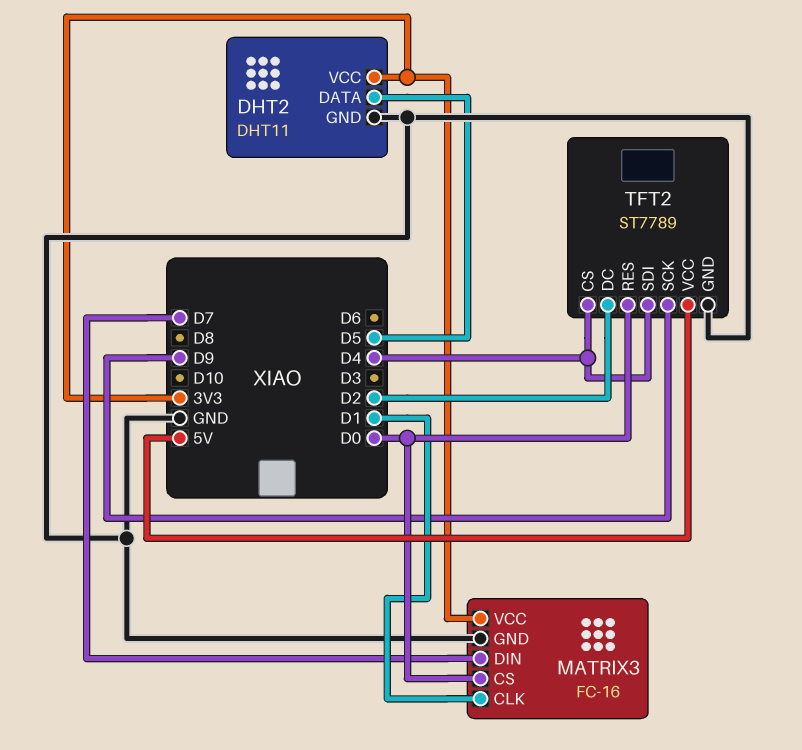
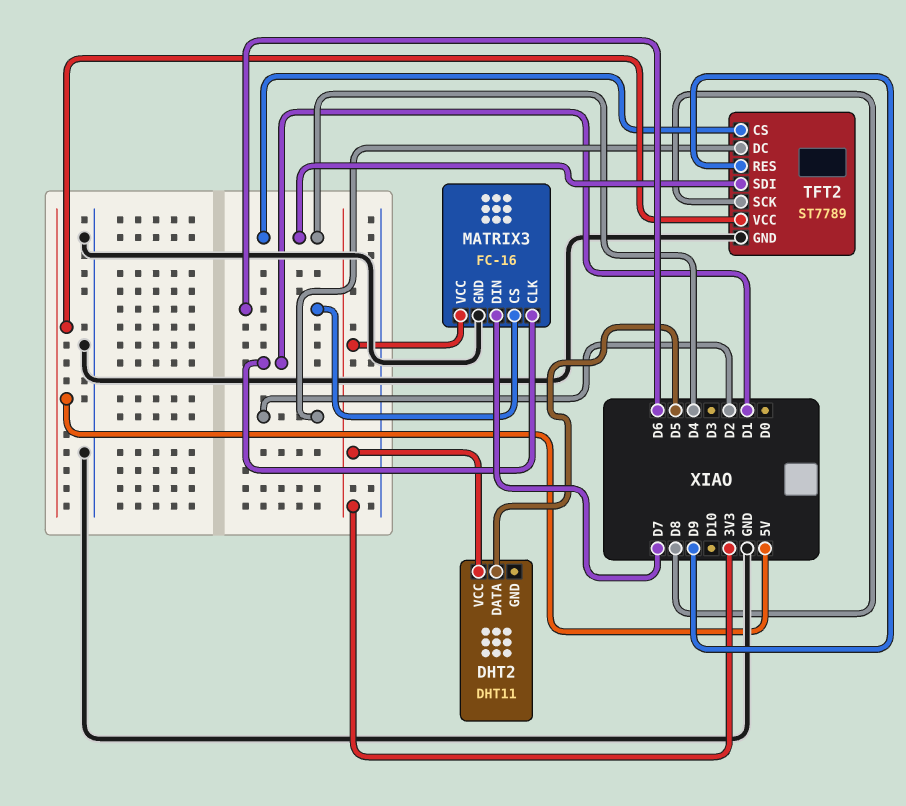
DHT2 pin GND: GND -> none
MATRIX3 pin CS: D0 -> D6
TFT2 pin RES: D0 -> D9
TFT2 pin SCK: D9 -> D8

